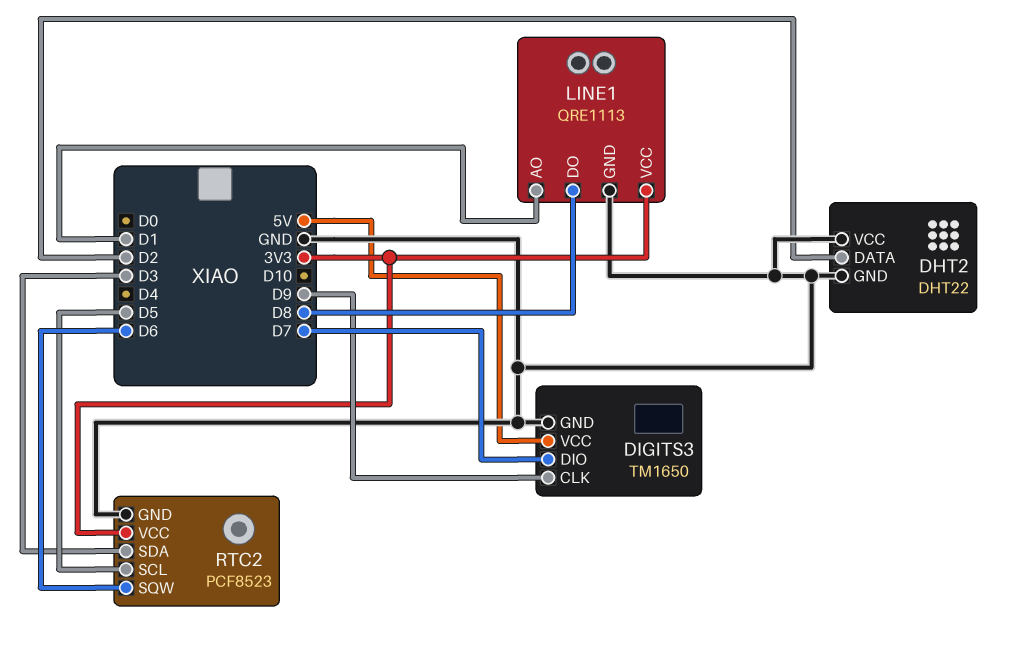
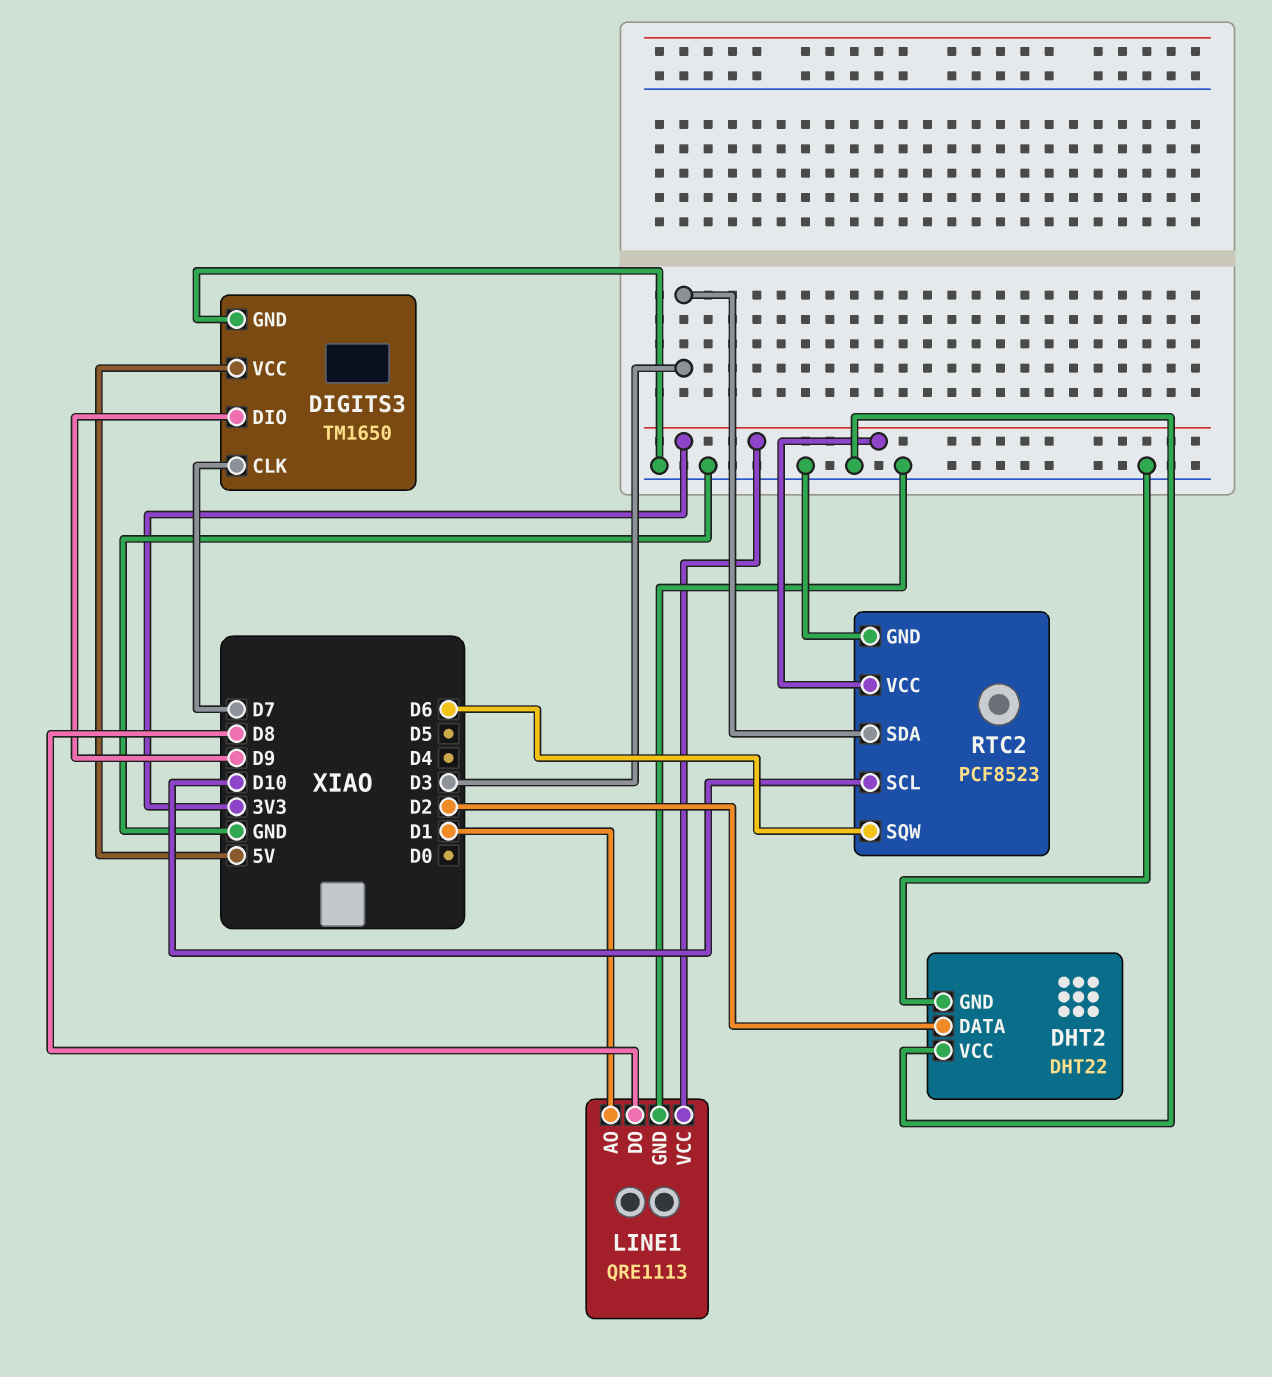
DIGITS3 pin CLK: D9 -> D7
DIGITS3 pin DIO: D7 -> D9
RTC2 pin SCL: D5 -> D10

